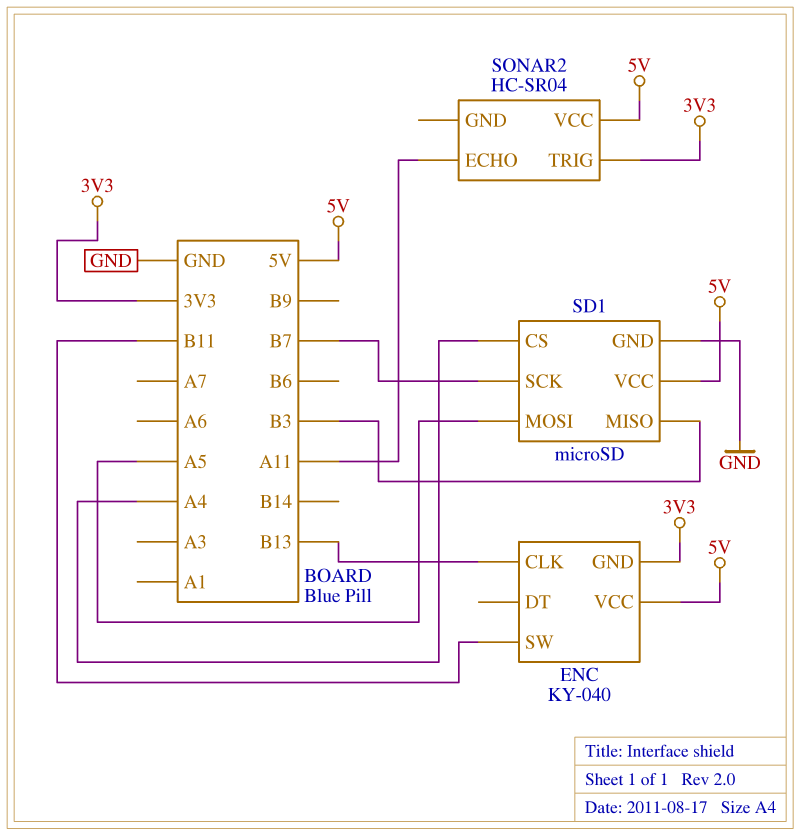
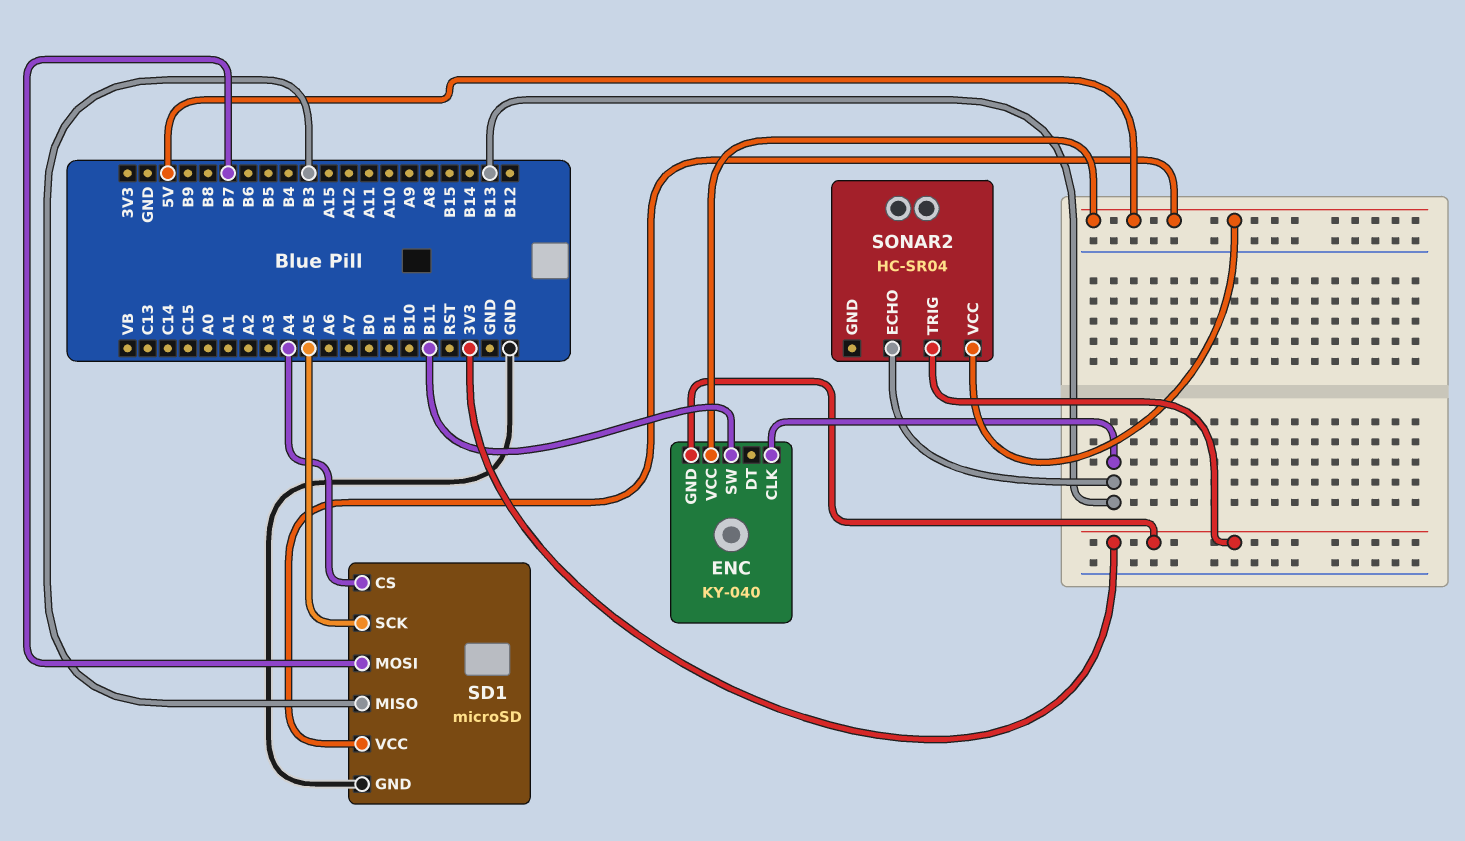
SD1 pin MOSI: A5 -> B7
SD1 pin SCK: B7 -> A5
SONAR2 pin ECHO: A11 -> B13

